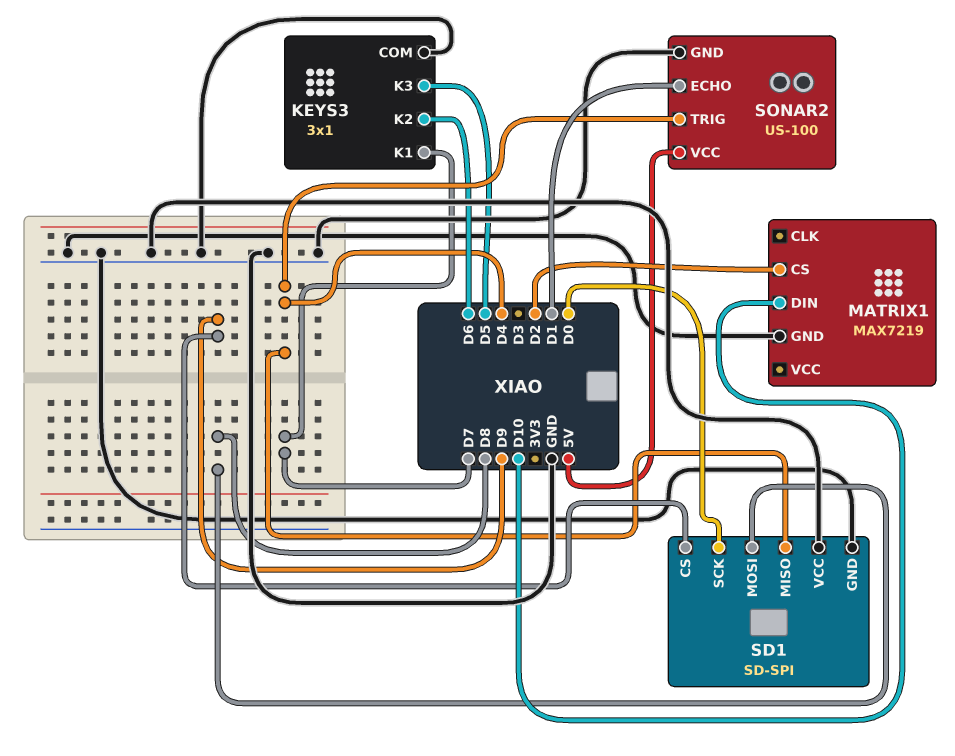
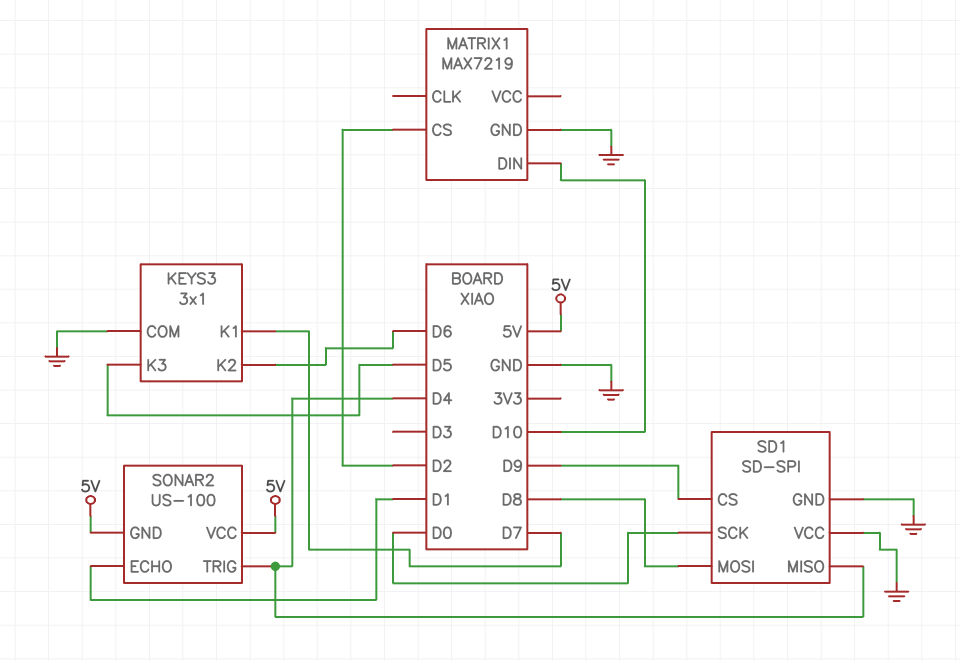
SONAR2 pin GND: GND -> 5V

